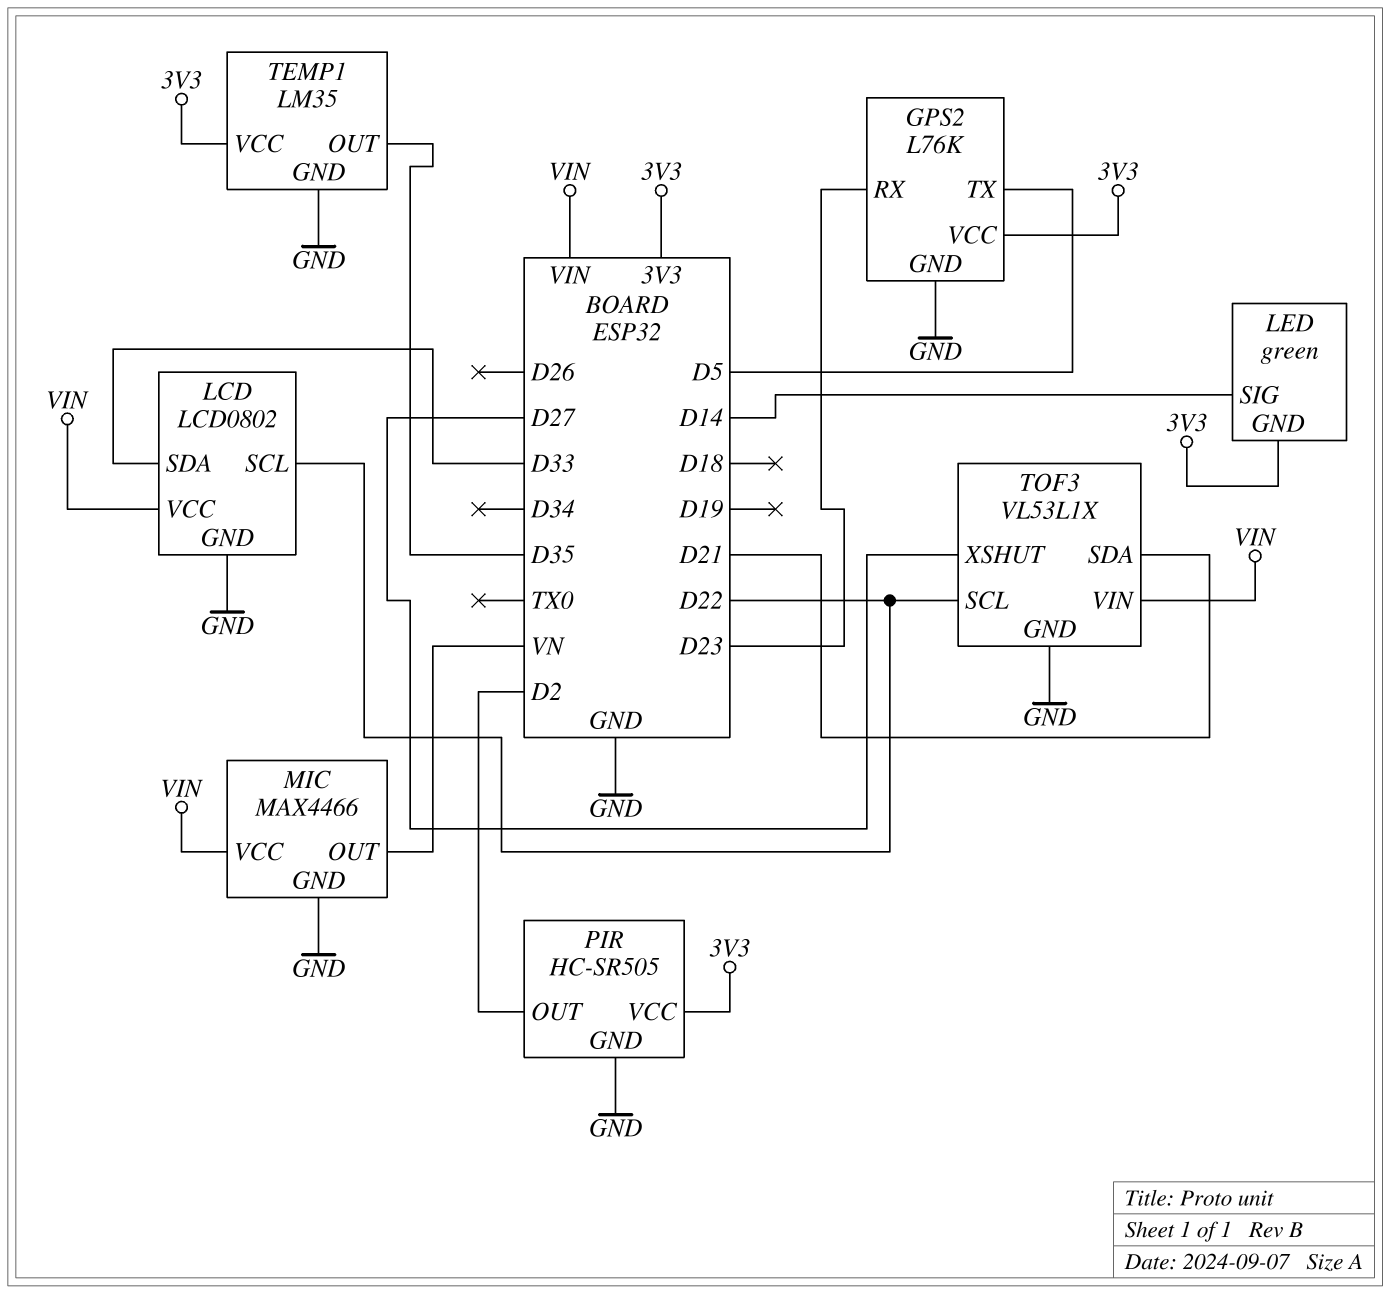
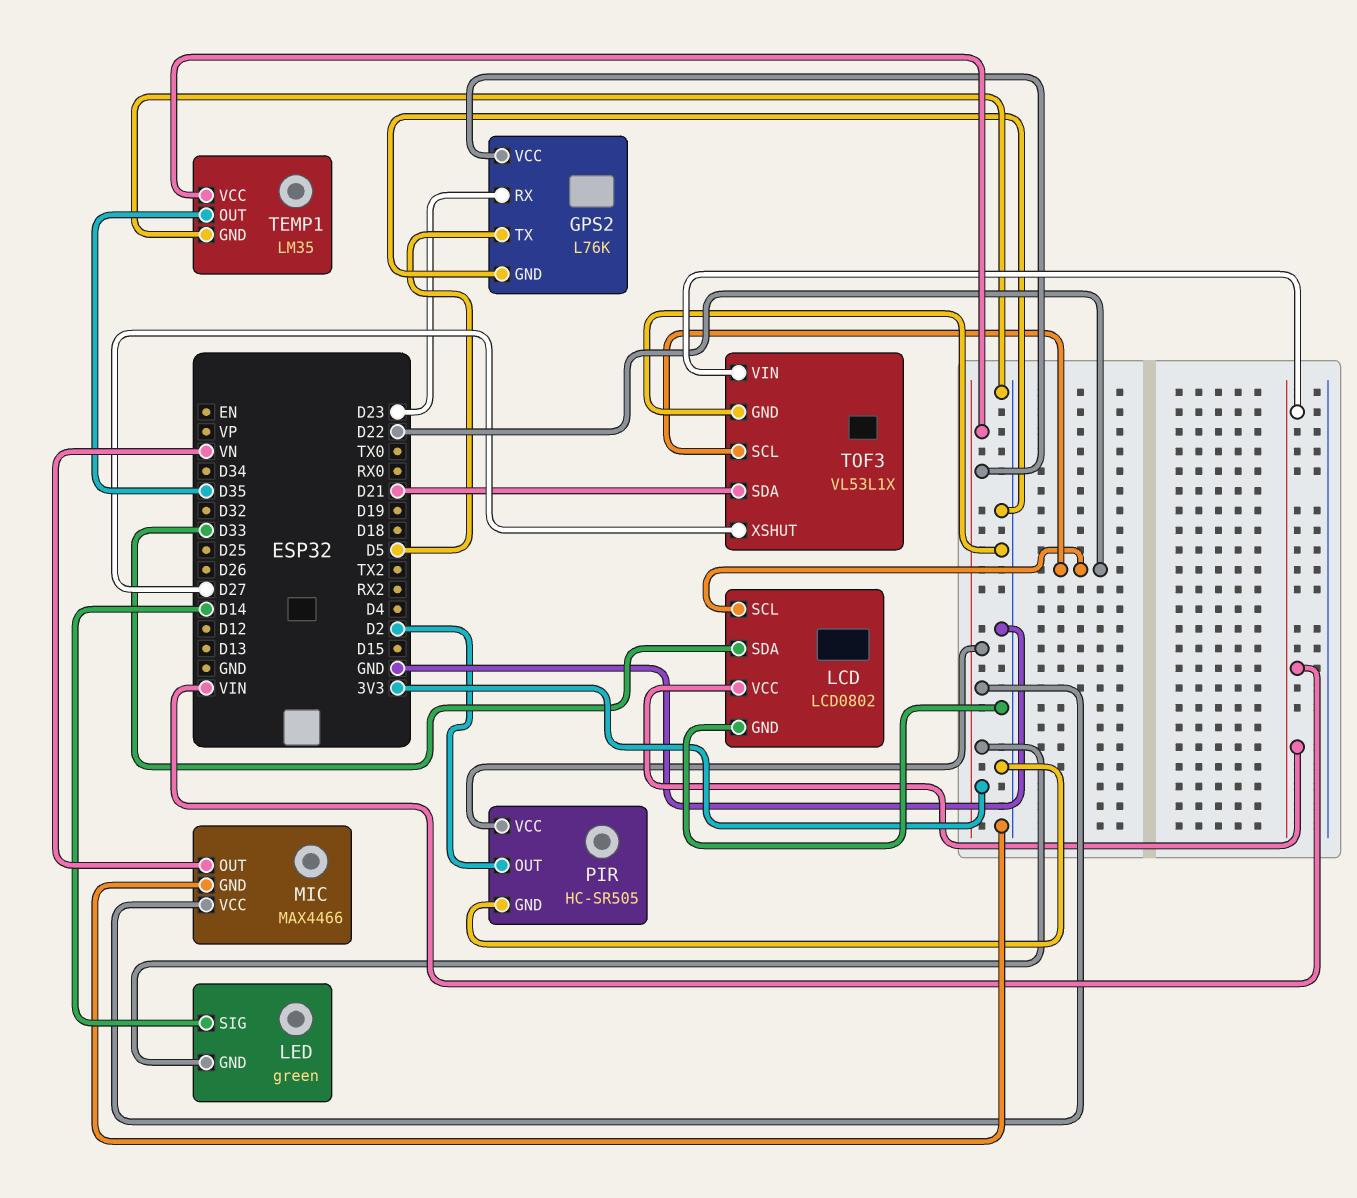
MIC pin VCC: VIN -> 3V3

